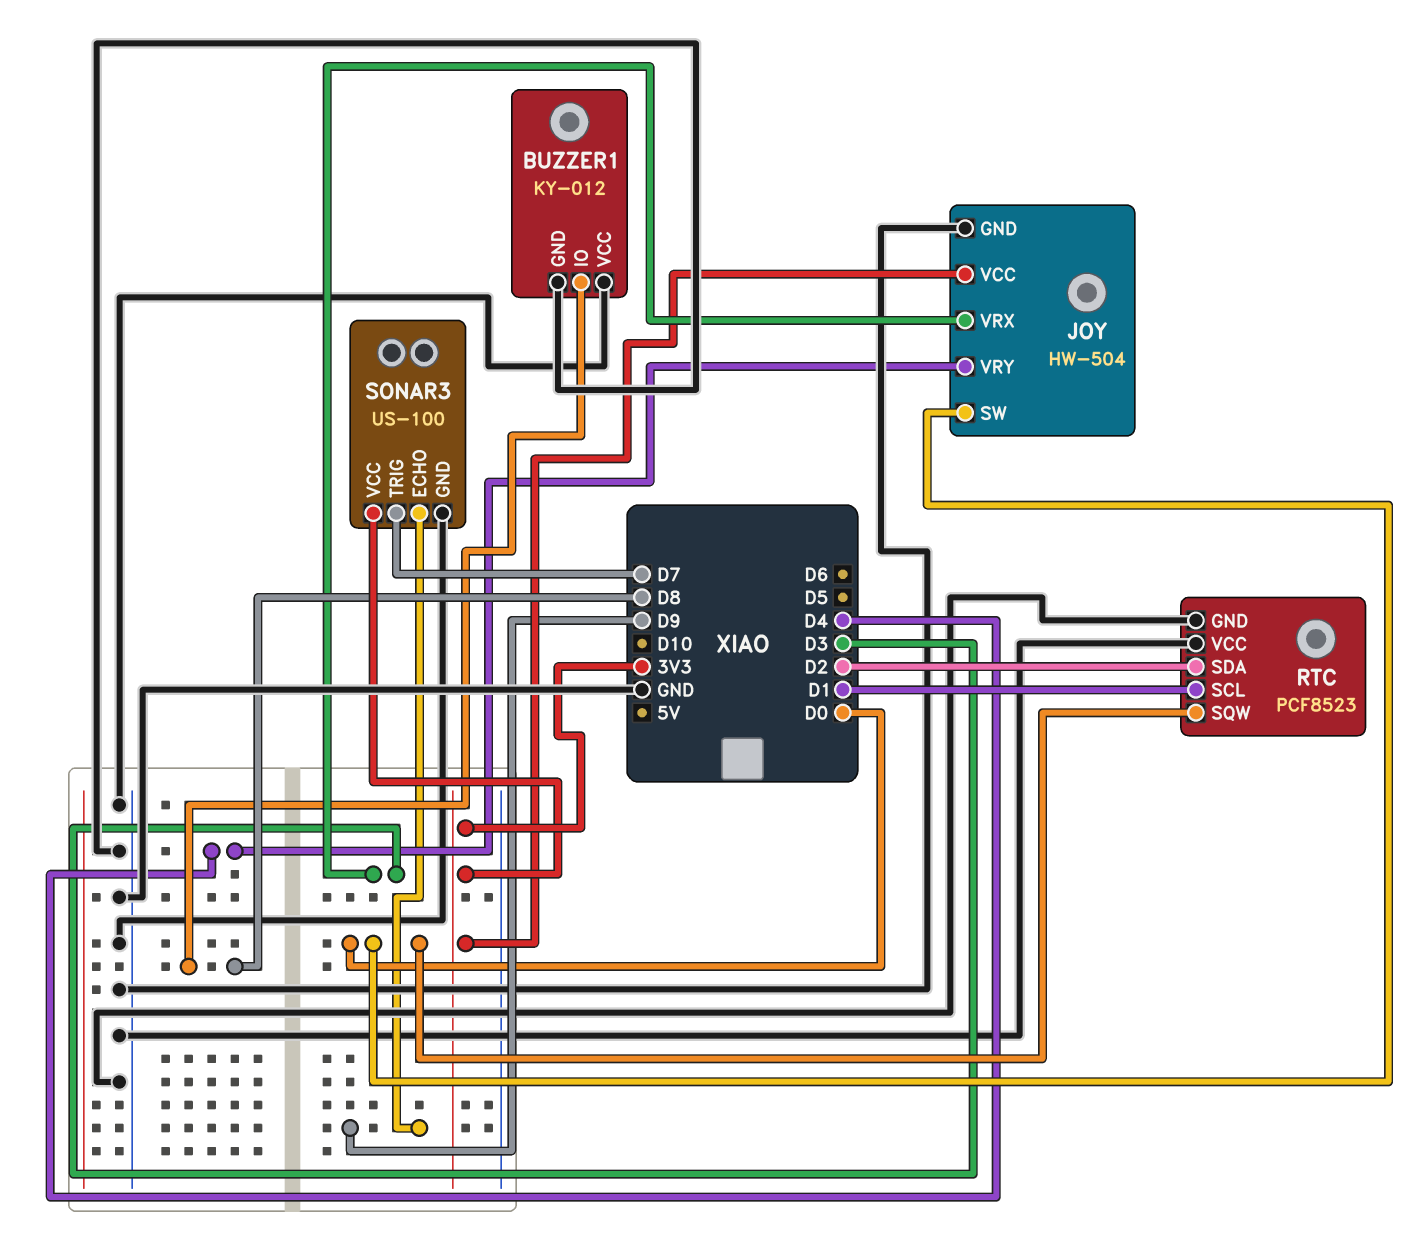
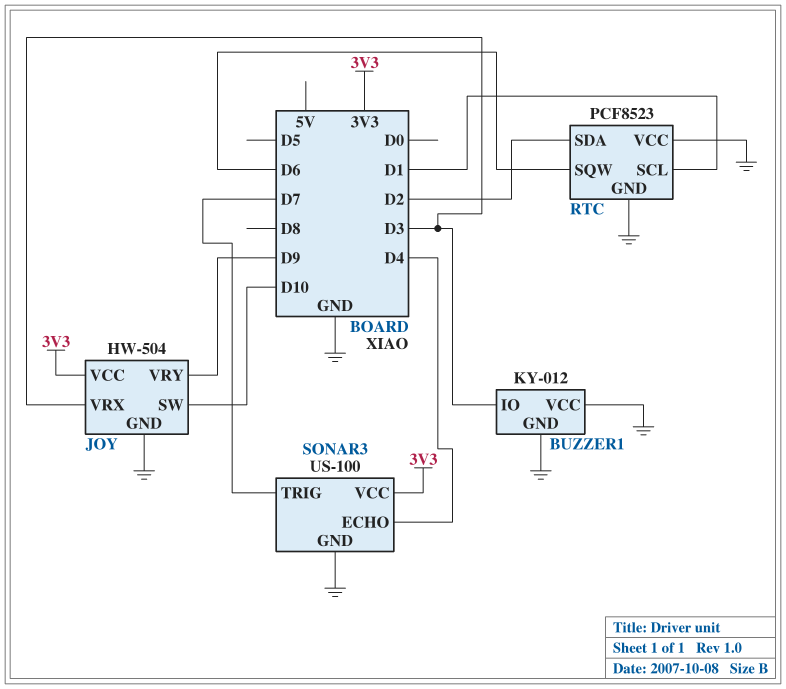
BUZZER1 pin IO: D8 -> D3
JOY pin SW: D0 -> D10
JOY pin VRY: D4 -> D9
RTC pin SQW: D0 -> D6
SONAR3 pin ECHO: D9 -> D4

